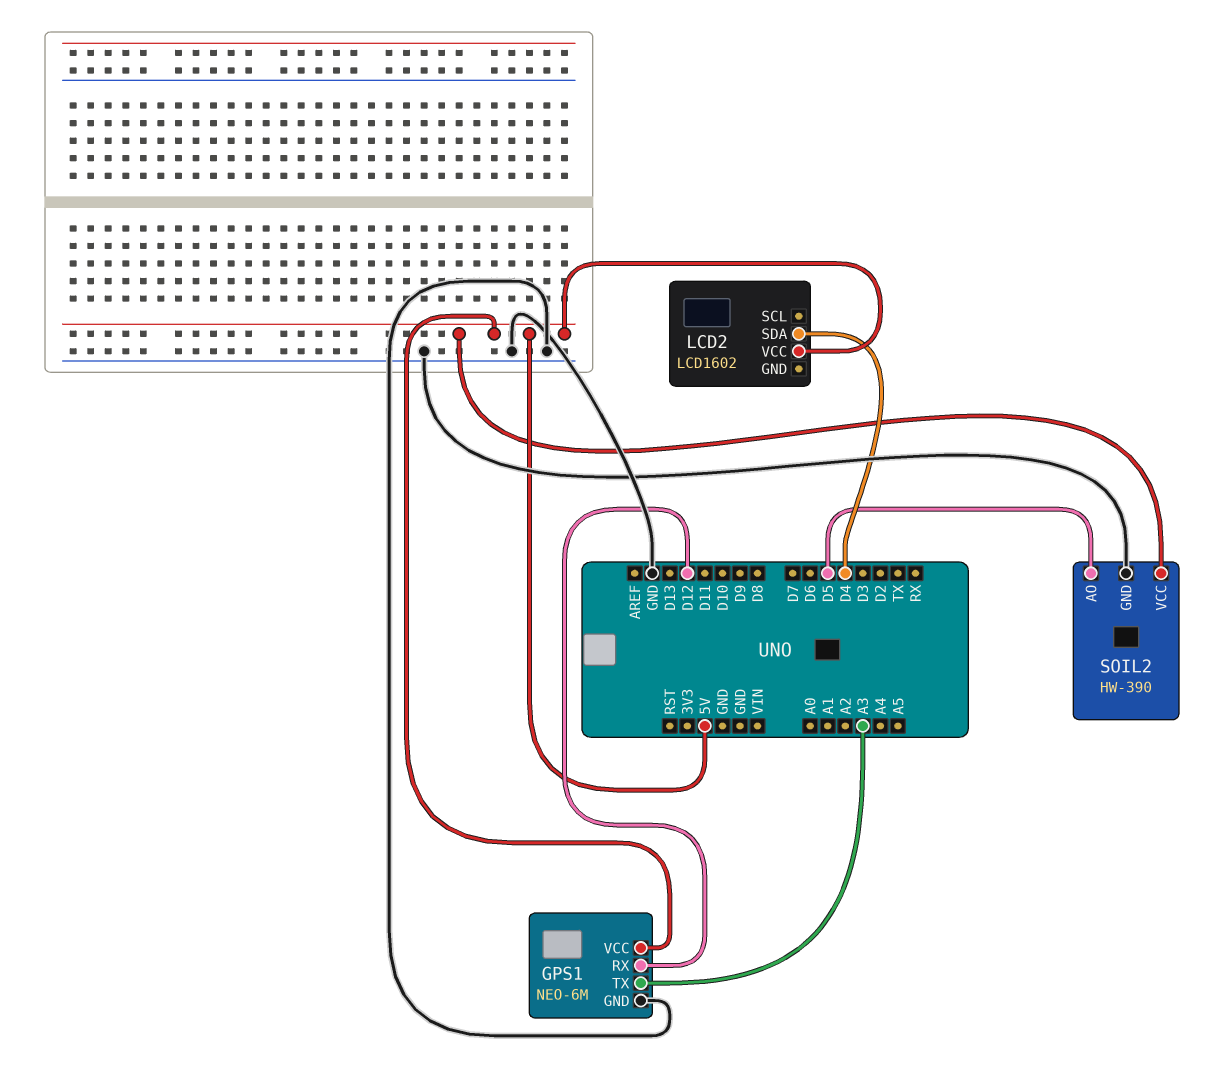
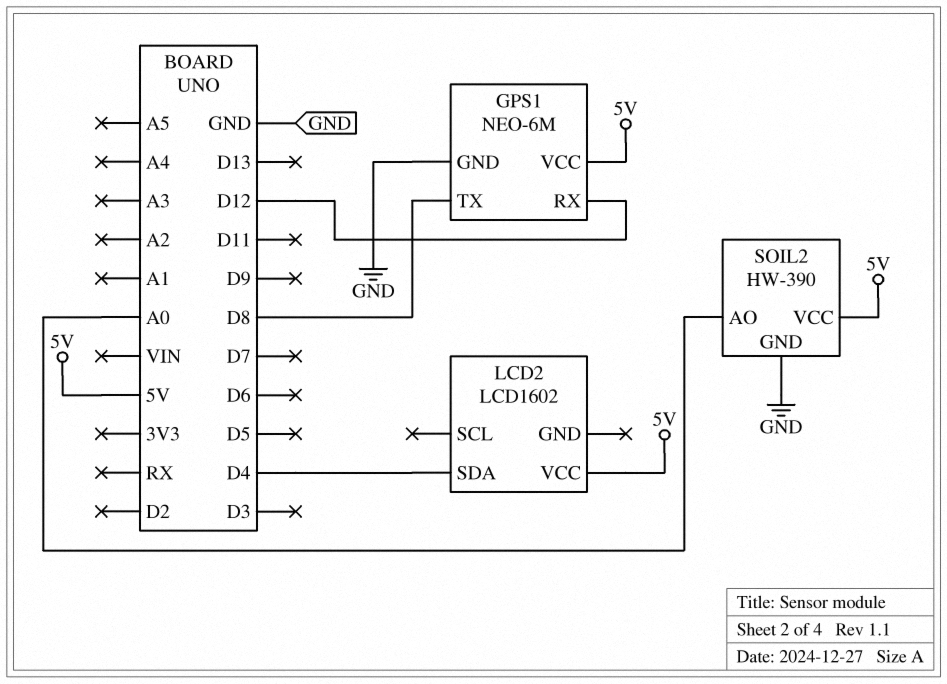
GPS1 pin TX: A3 -> D8
SOIL2 pin AO: D5 -> A0

